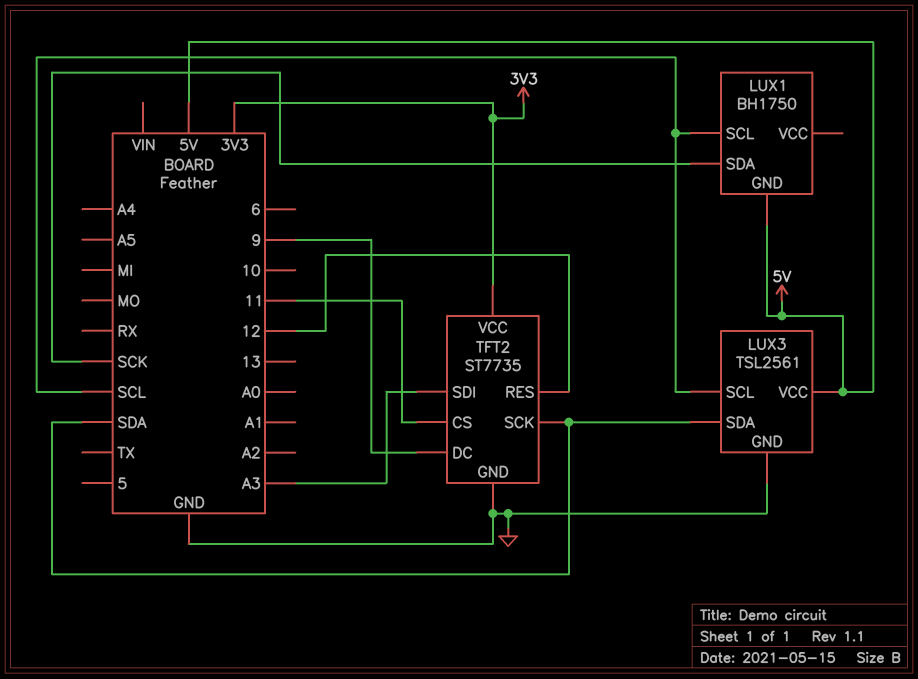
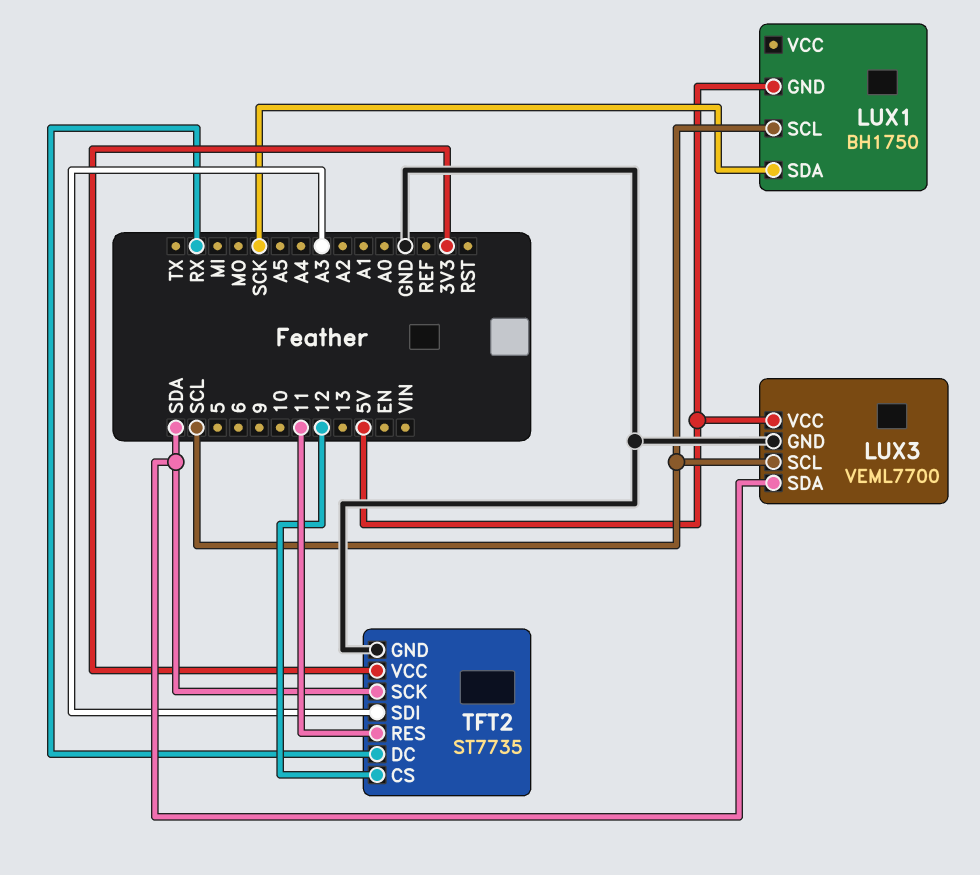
LUX3: TSL2561 -> VEML7700
TFT2 pin CS: 11 -> 12
TFT2 pin DC: 9 -> RX
TFT2 pin RES: 12 -> 11

